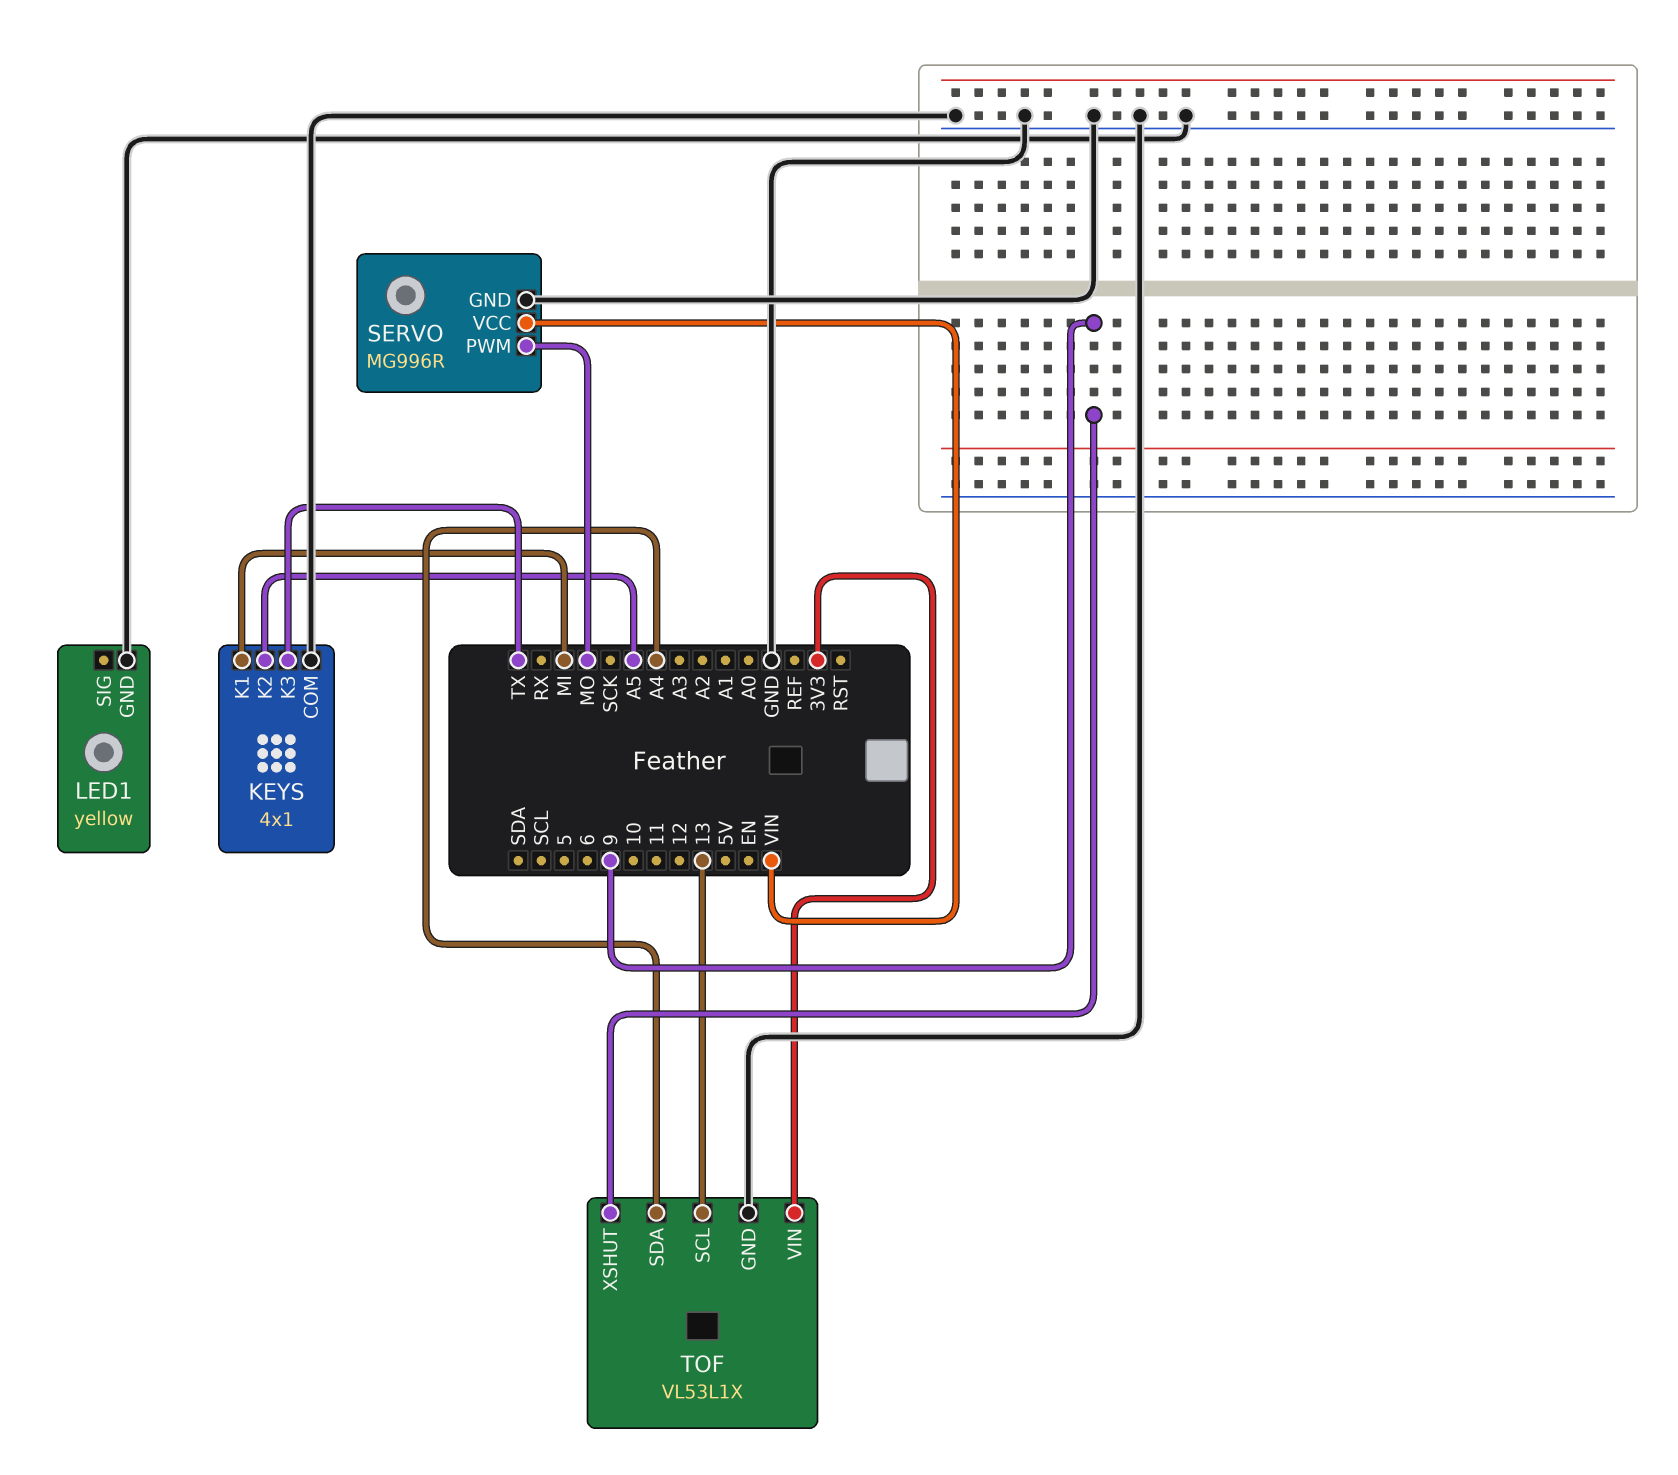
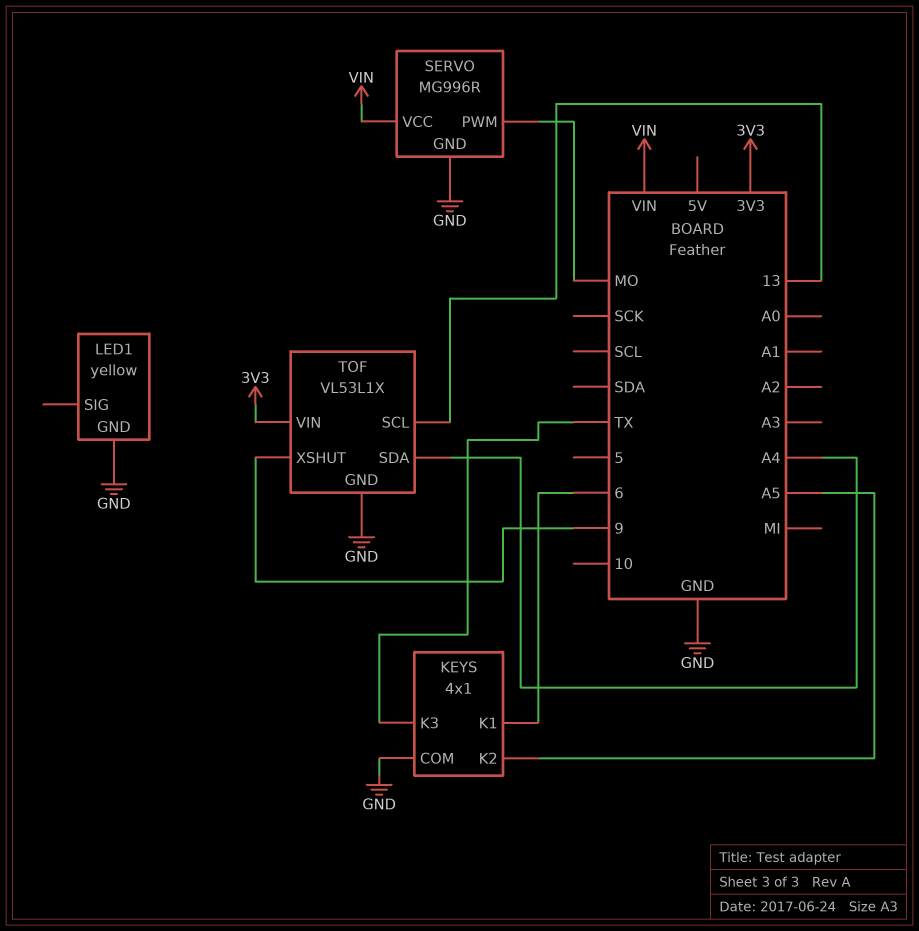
KEYS pin K1: MI -> 6

